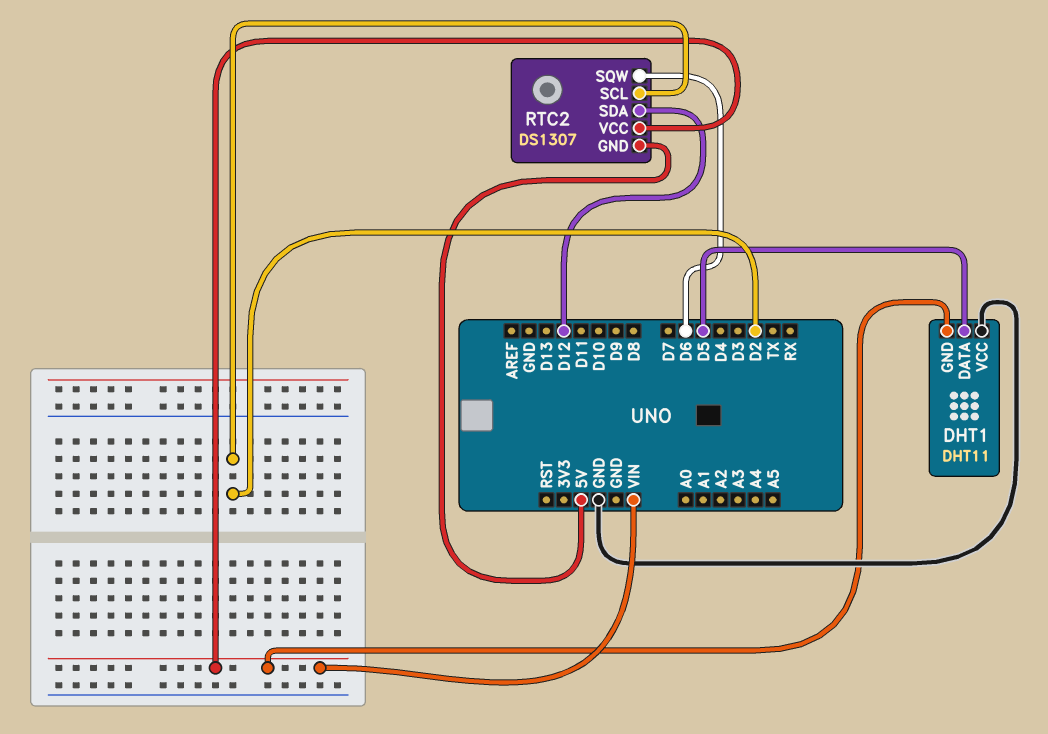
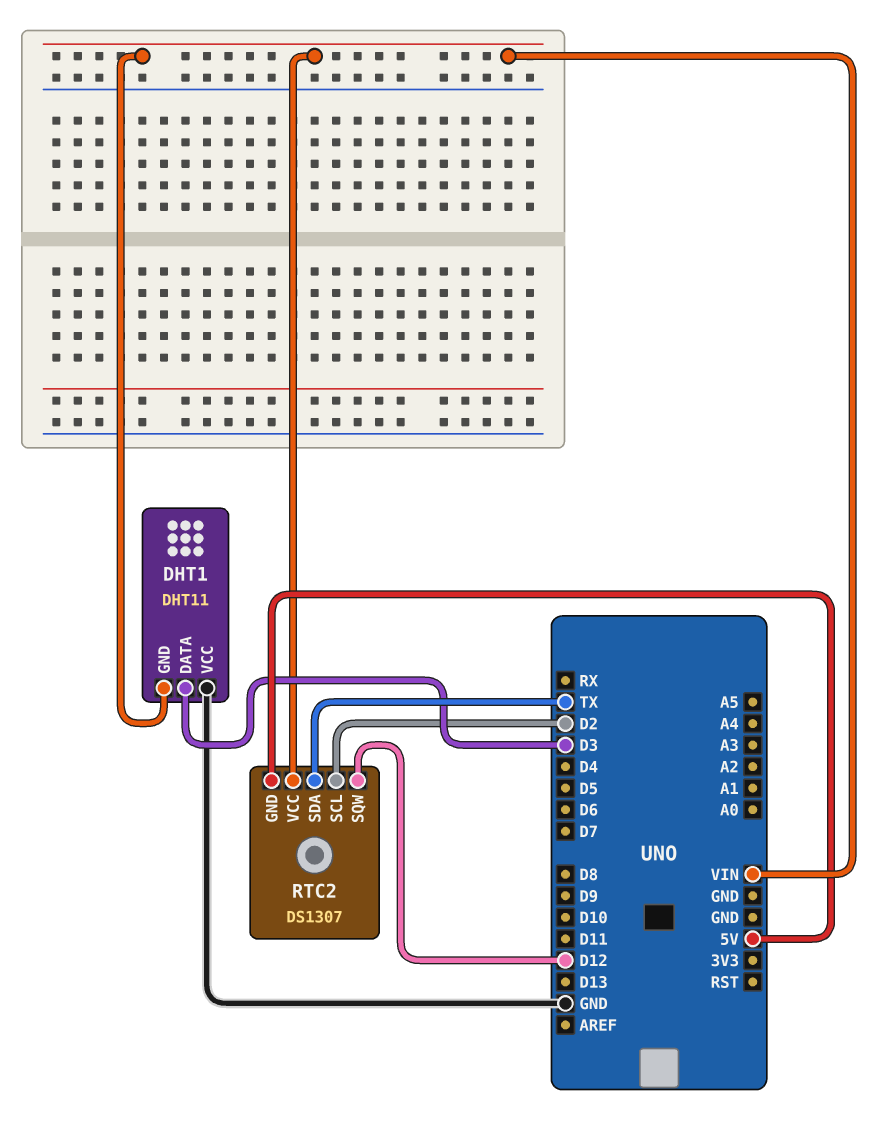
DHT1 pin DATA: D5 -> D3
RTC2 pin SDA: D12 -> TX
RTC2 pin SQW: D6 -> D12

